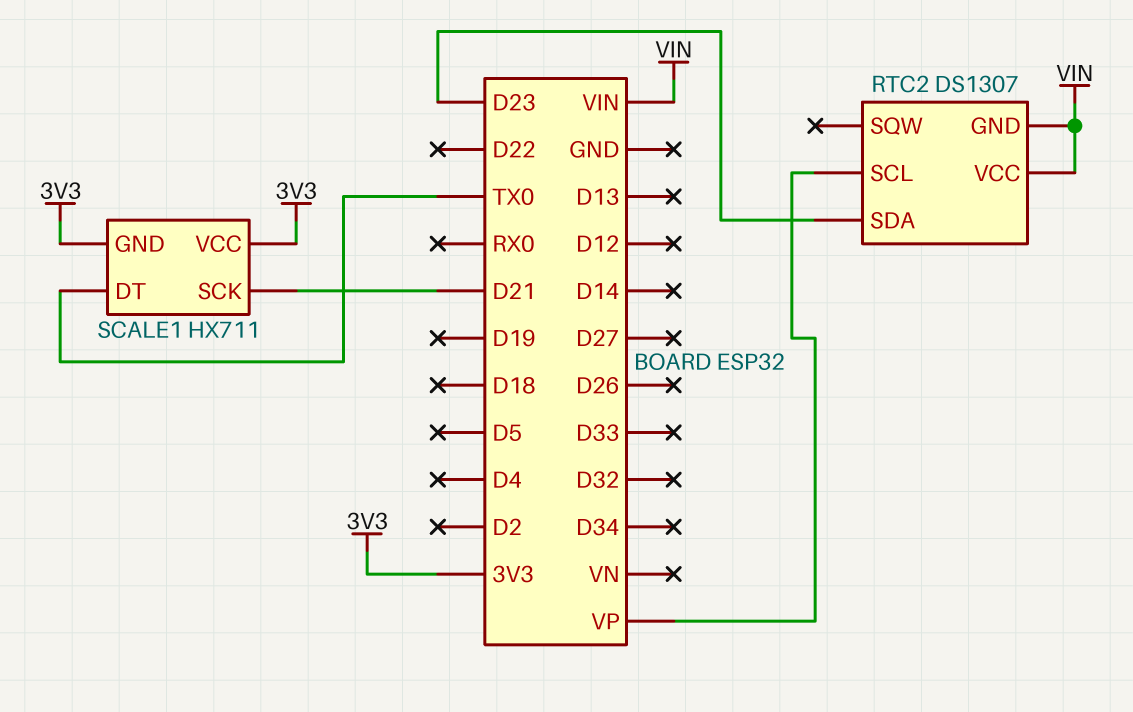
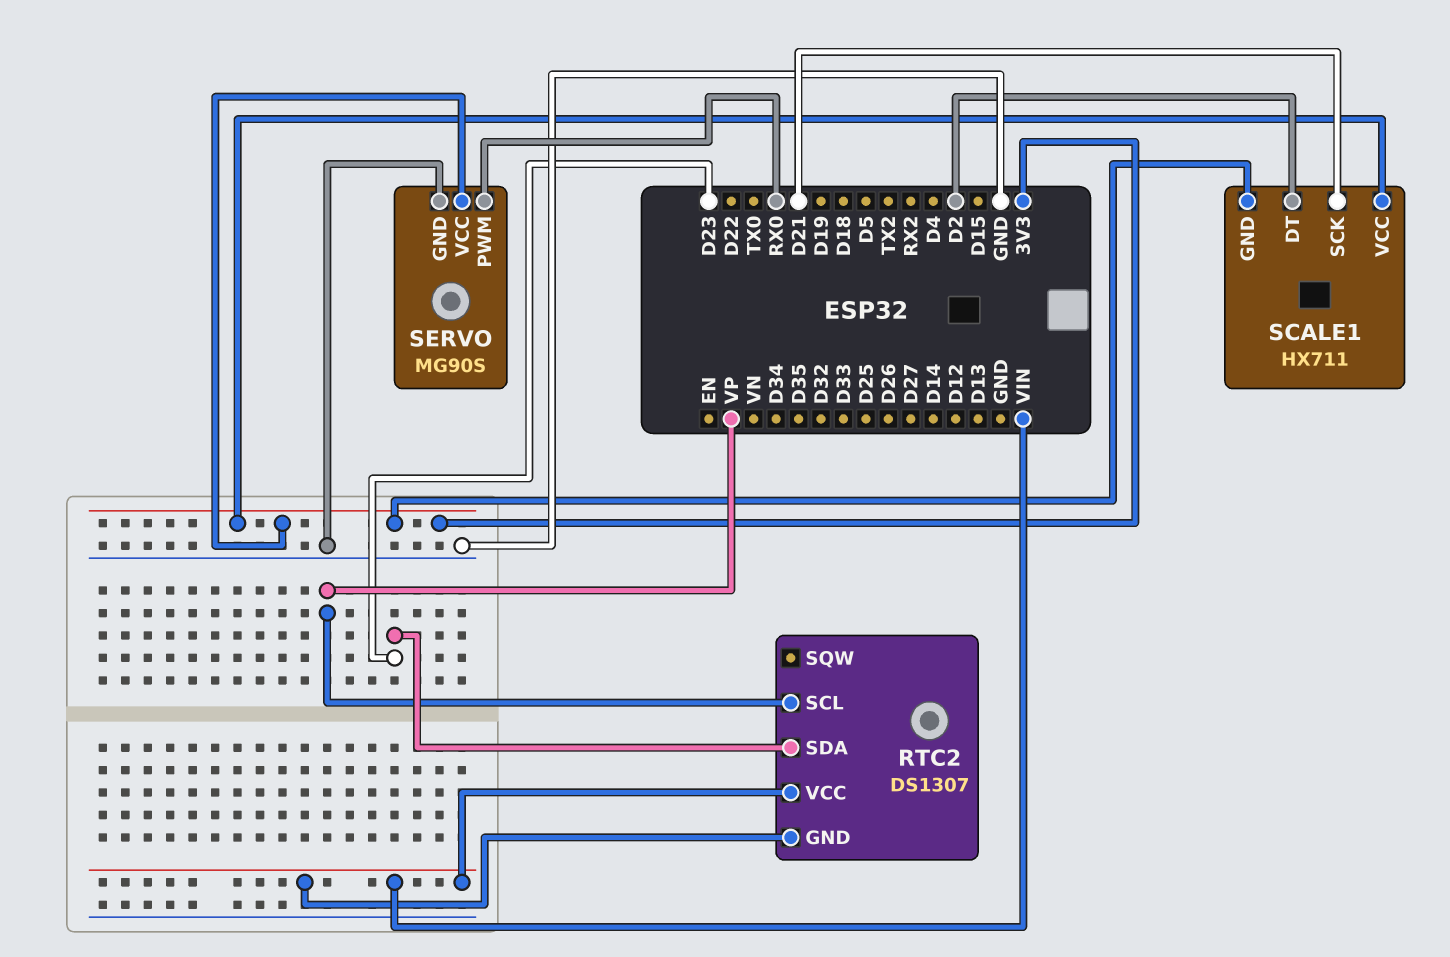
SCALE1 pin DT: TX0 -> D2
SERVO: none -> MG90S
SERVO pin GND: none -> GND
SERVO pin PWM: none -> RX0
SERVO pin VCC: none -> 3V3

